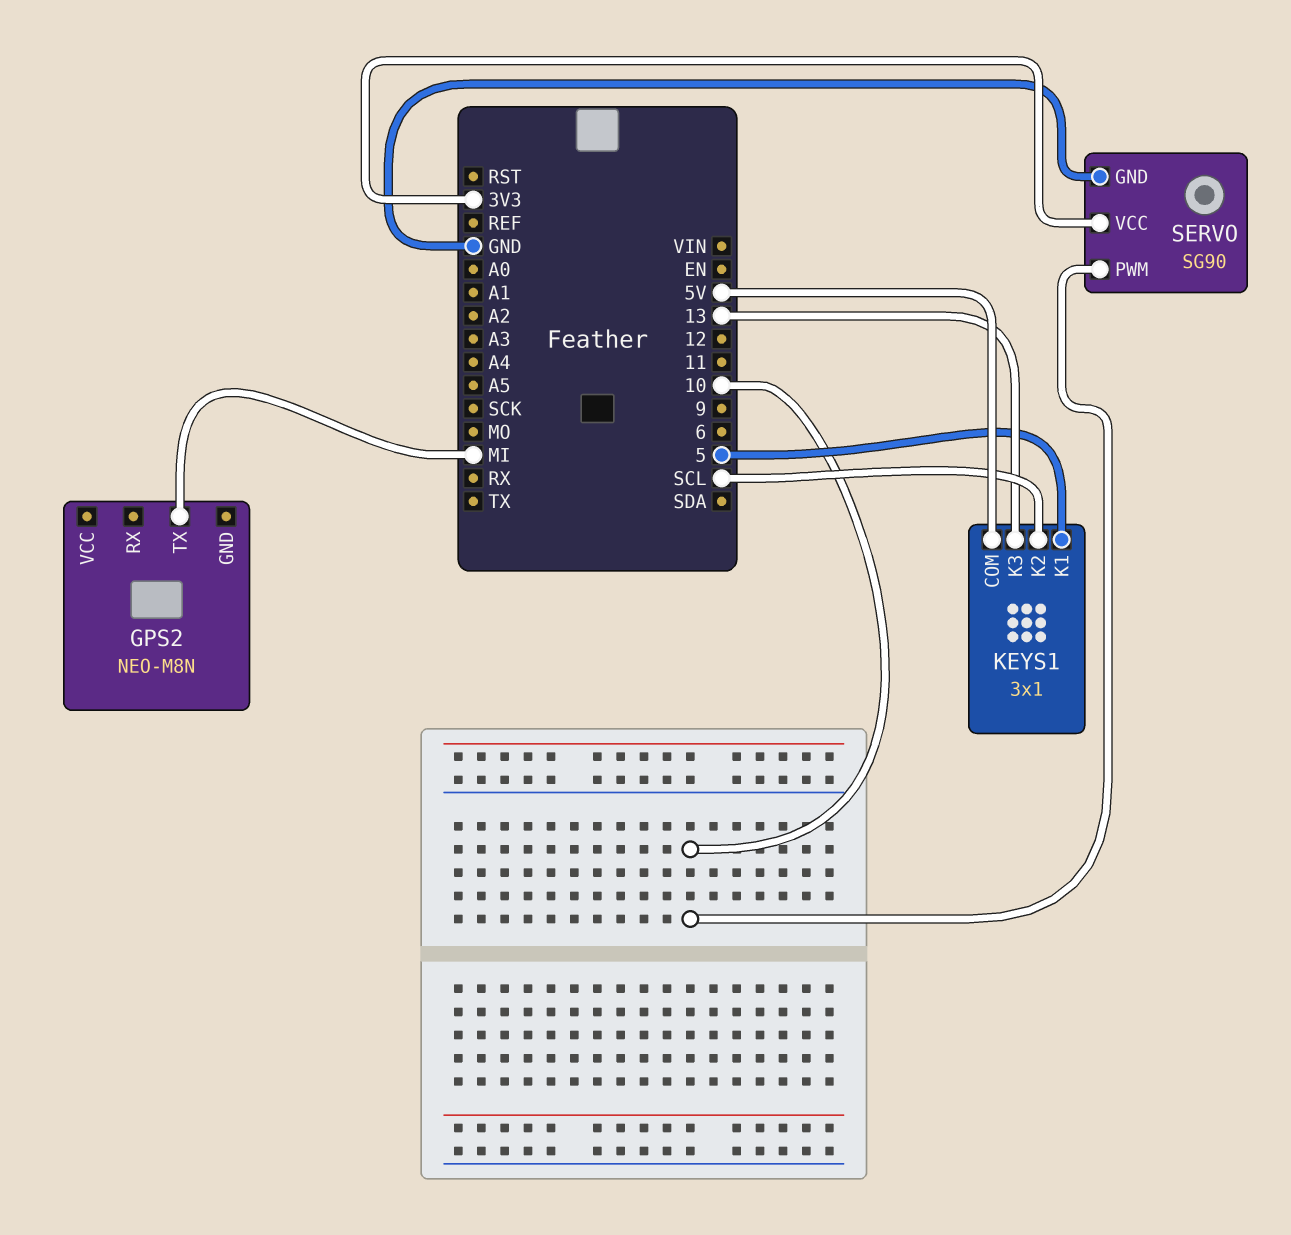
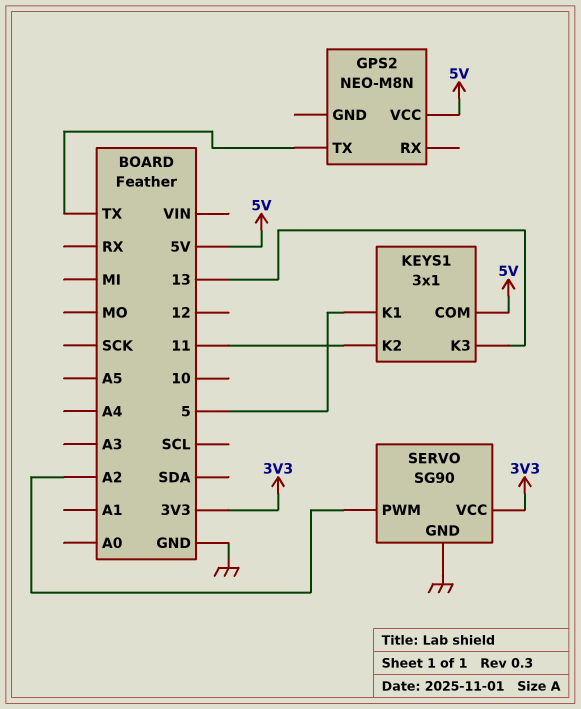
GPS2 pin TX: MI -> TX
GPS2 pin VCC: none -> 5V
KEYS1 pin K2: SCL -> 11
SERVO pin PWM: 10 -> A2

